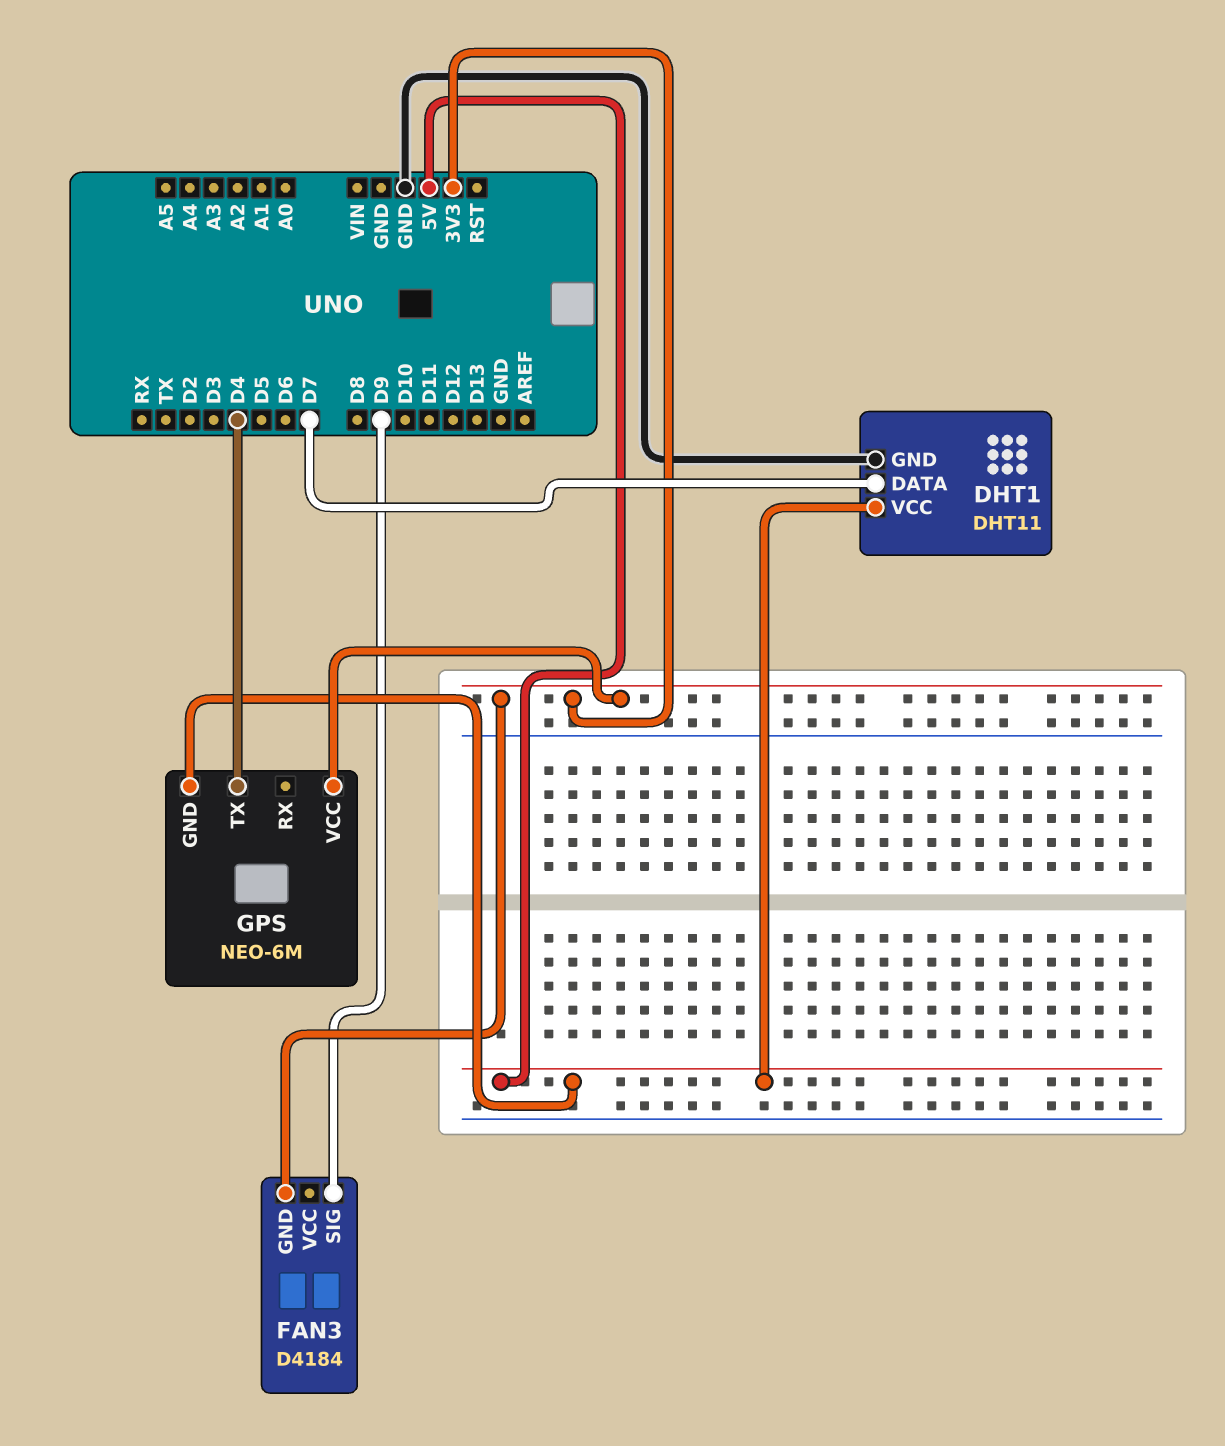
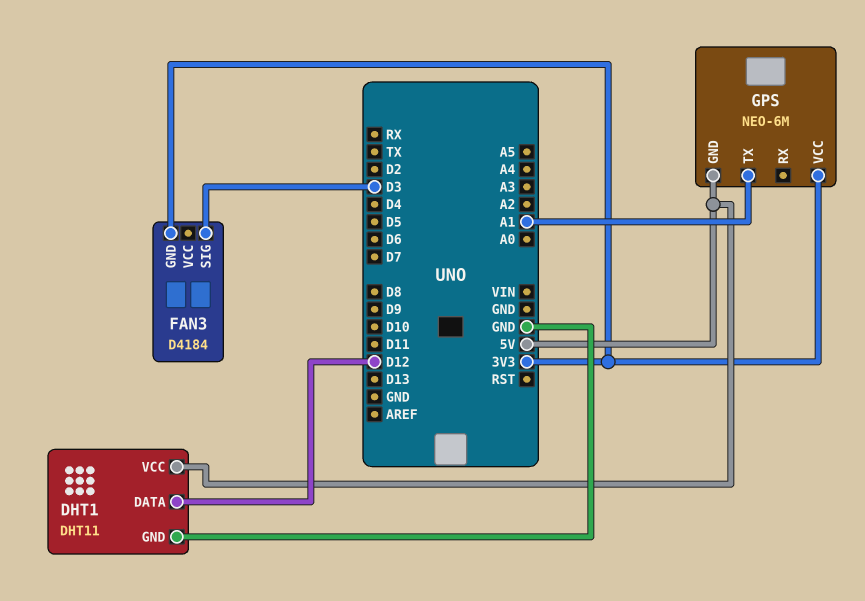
DHT1 pin DATA: D7 -> D12
FAN3 pin SIG: D9 -> D3
GPS pin TX: D4 -> A1

